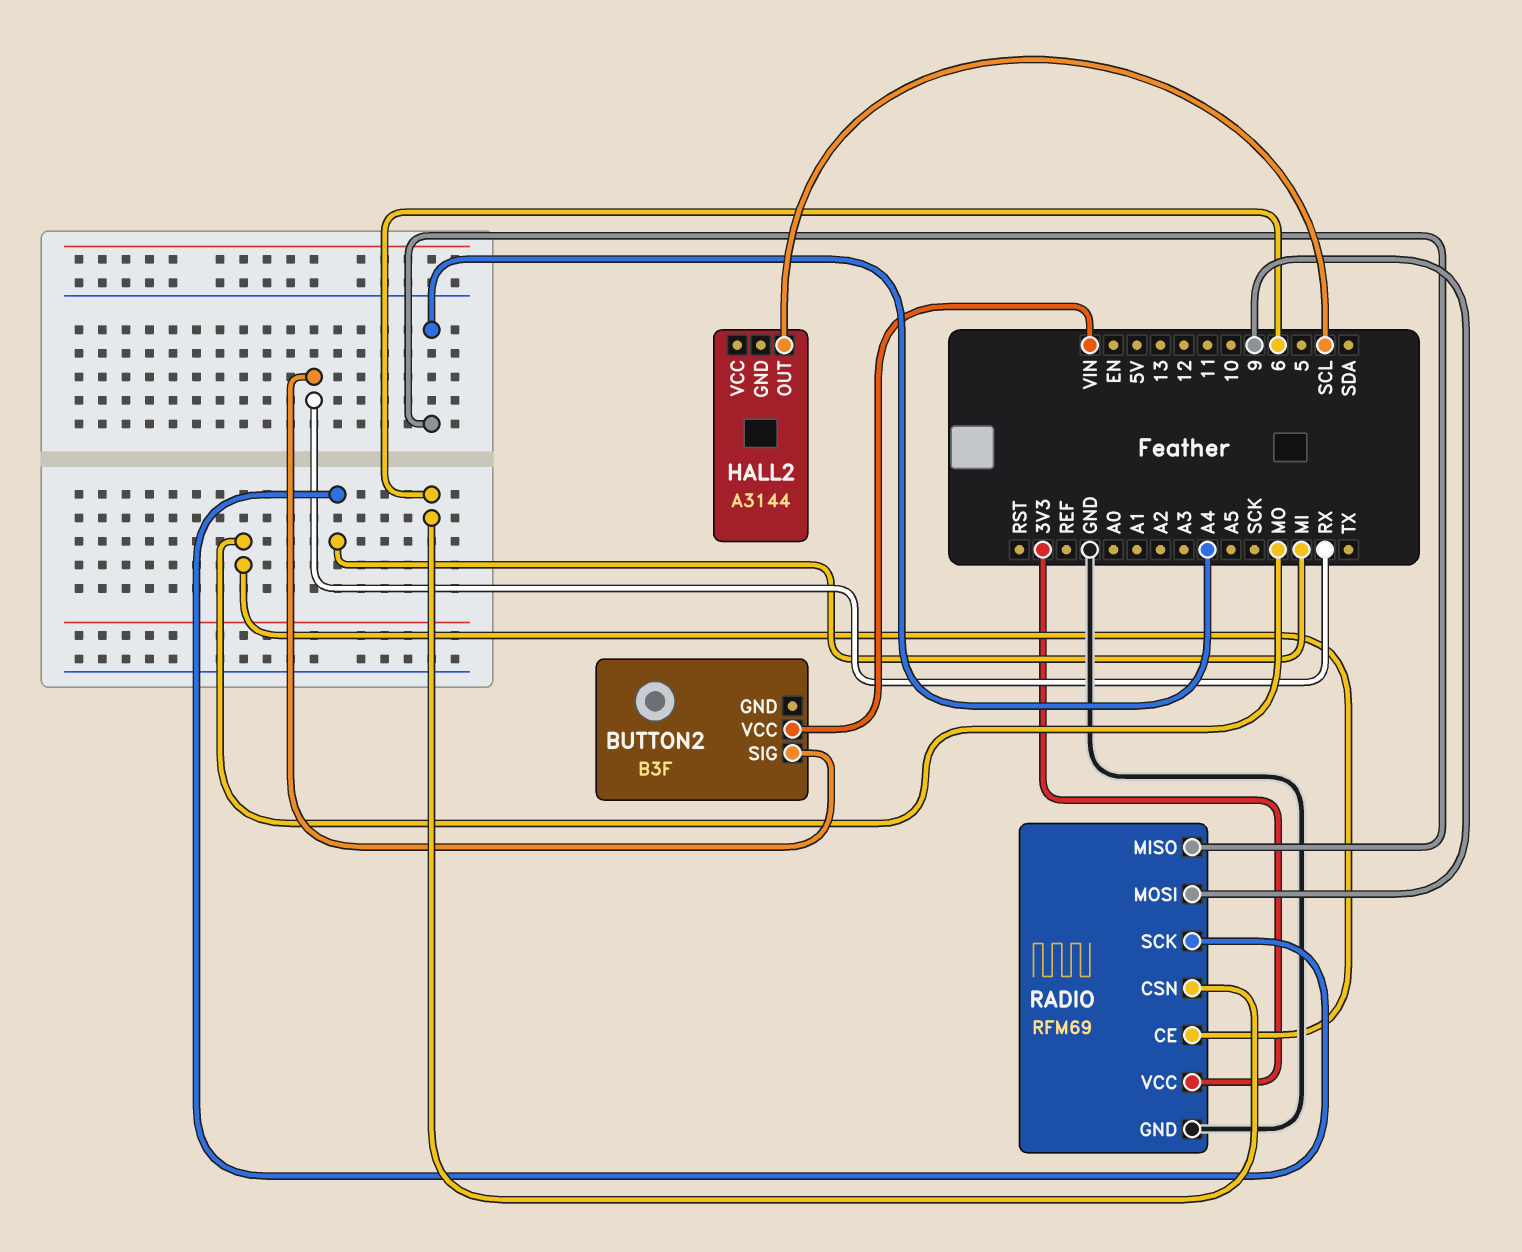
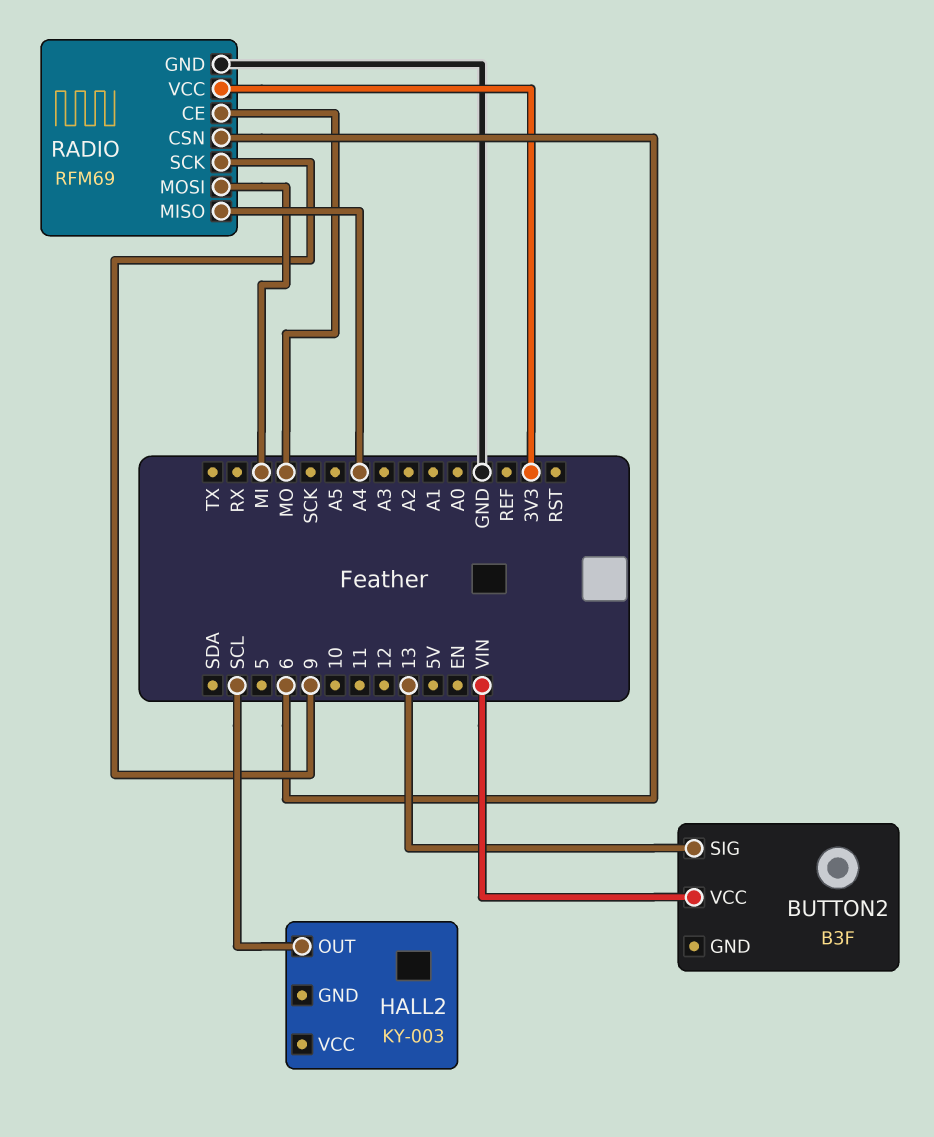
BUTTON2 pin SIG: RX -> 13
HALL2: A3144 -> KY-003
RADIO pin MOSI: 9 -> MI
RADIO pin SCK: MI -> 9

